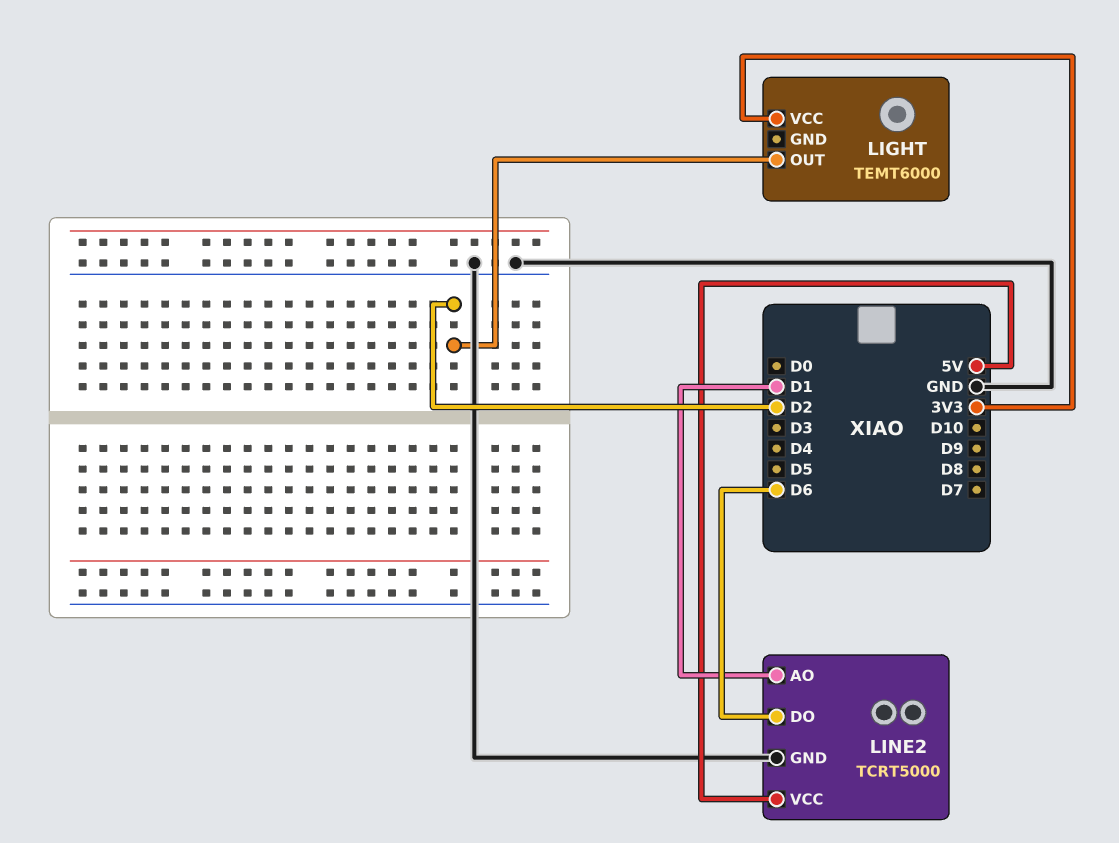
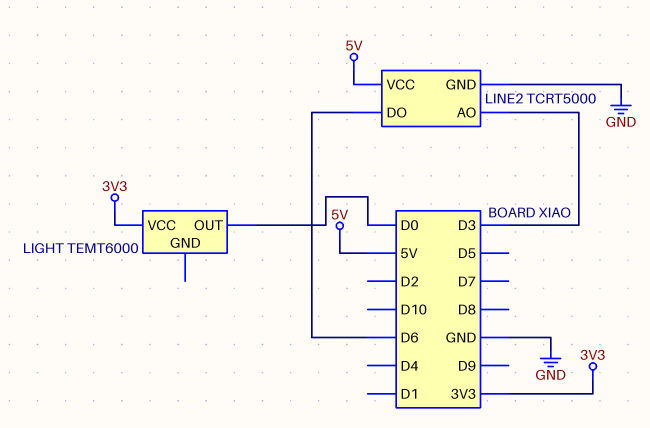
LIGHT pin OUT: D2 -> D0
LINE2 pin AO: D1 -> D3

